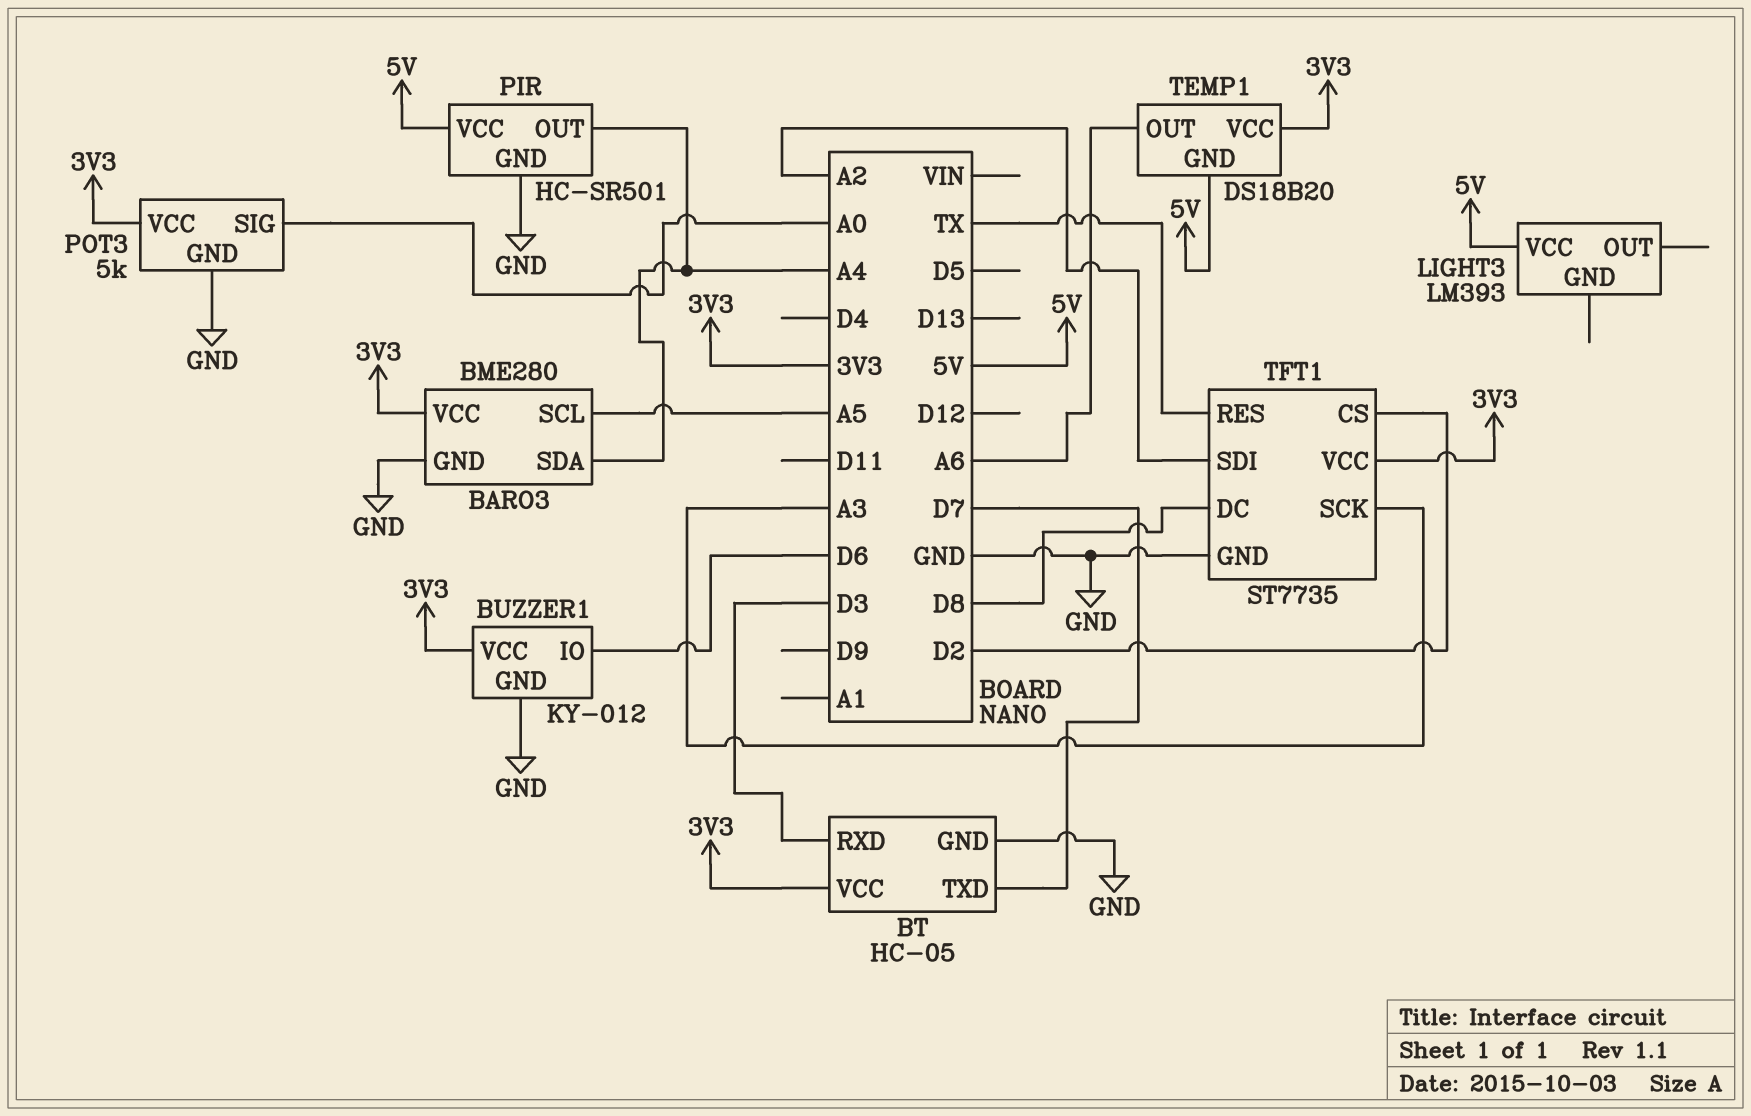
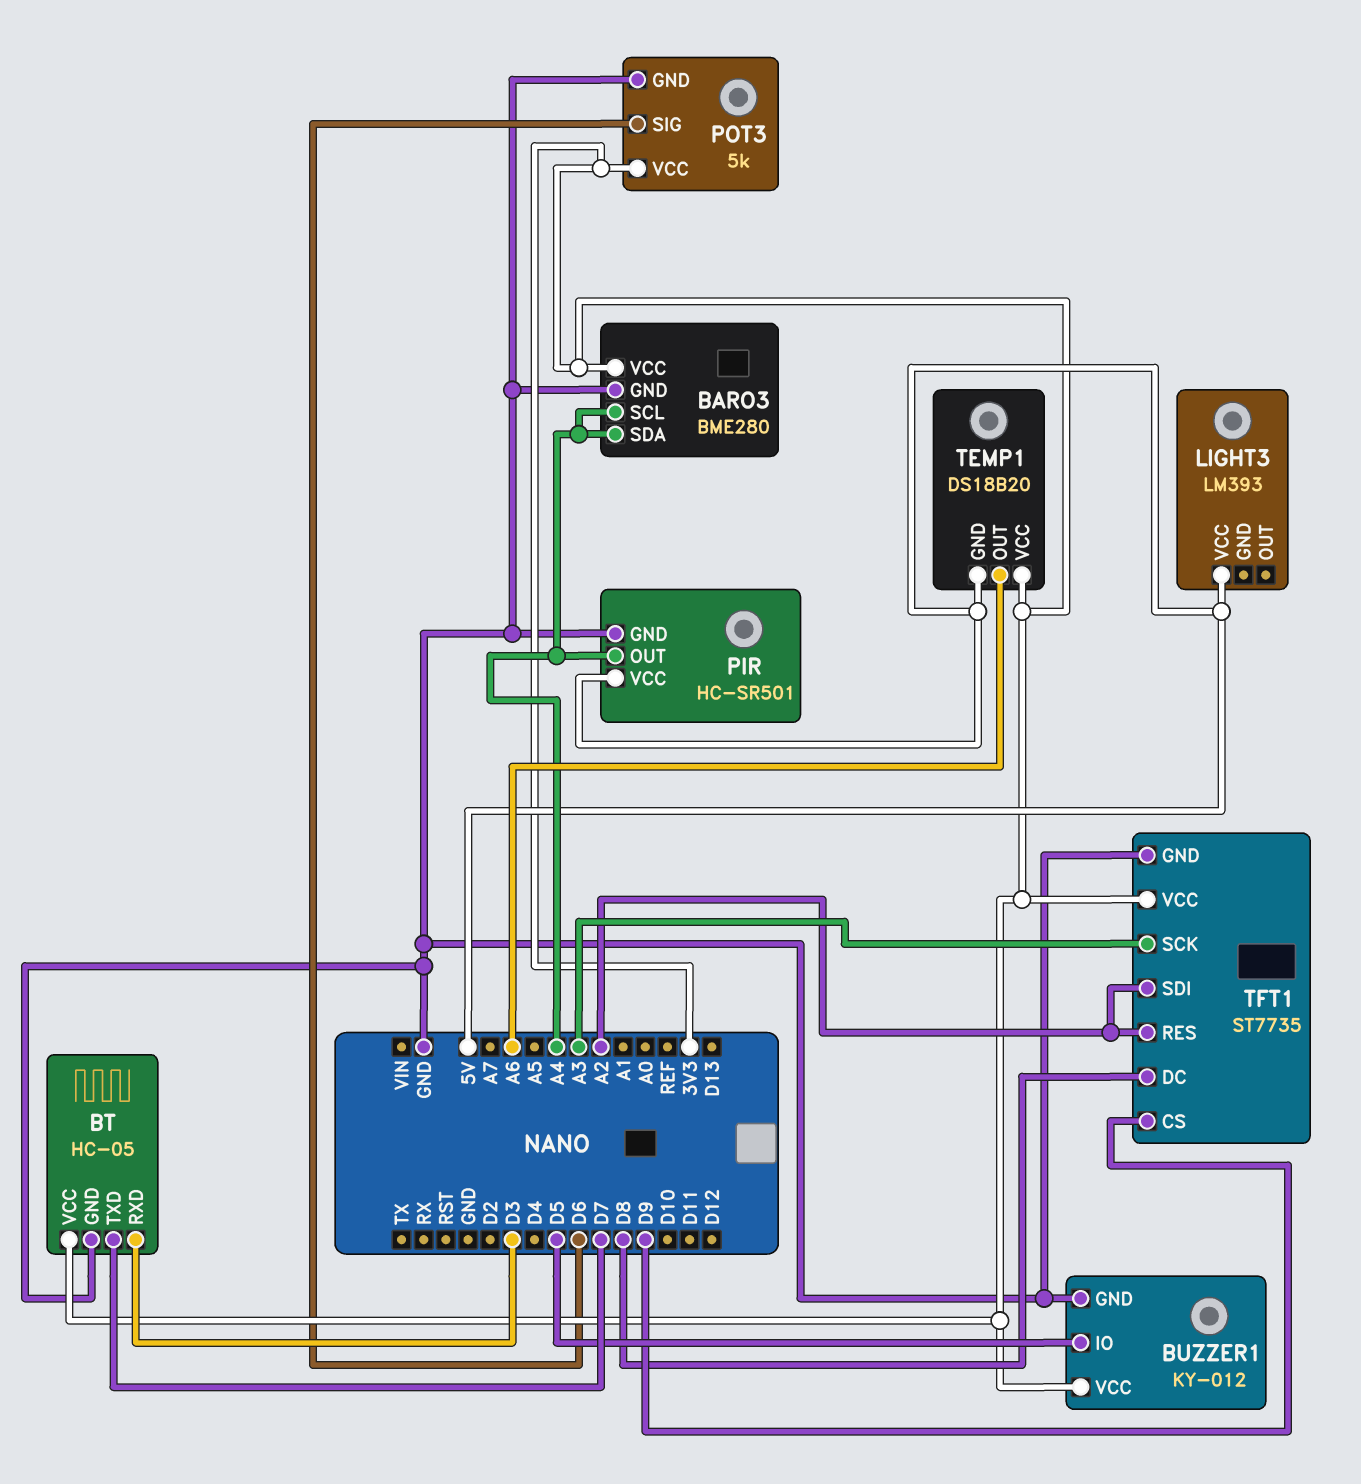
BARO3 pin SCL: A5 -> A4
BUZZER1 pin IO: D6 -> D5
POT3 pin SIG: A0 -> D6
TFT1 pin CS: D2 -> D9
TFT1 pin RES: TX -> A2

